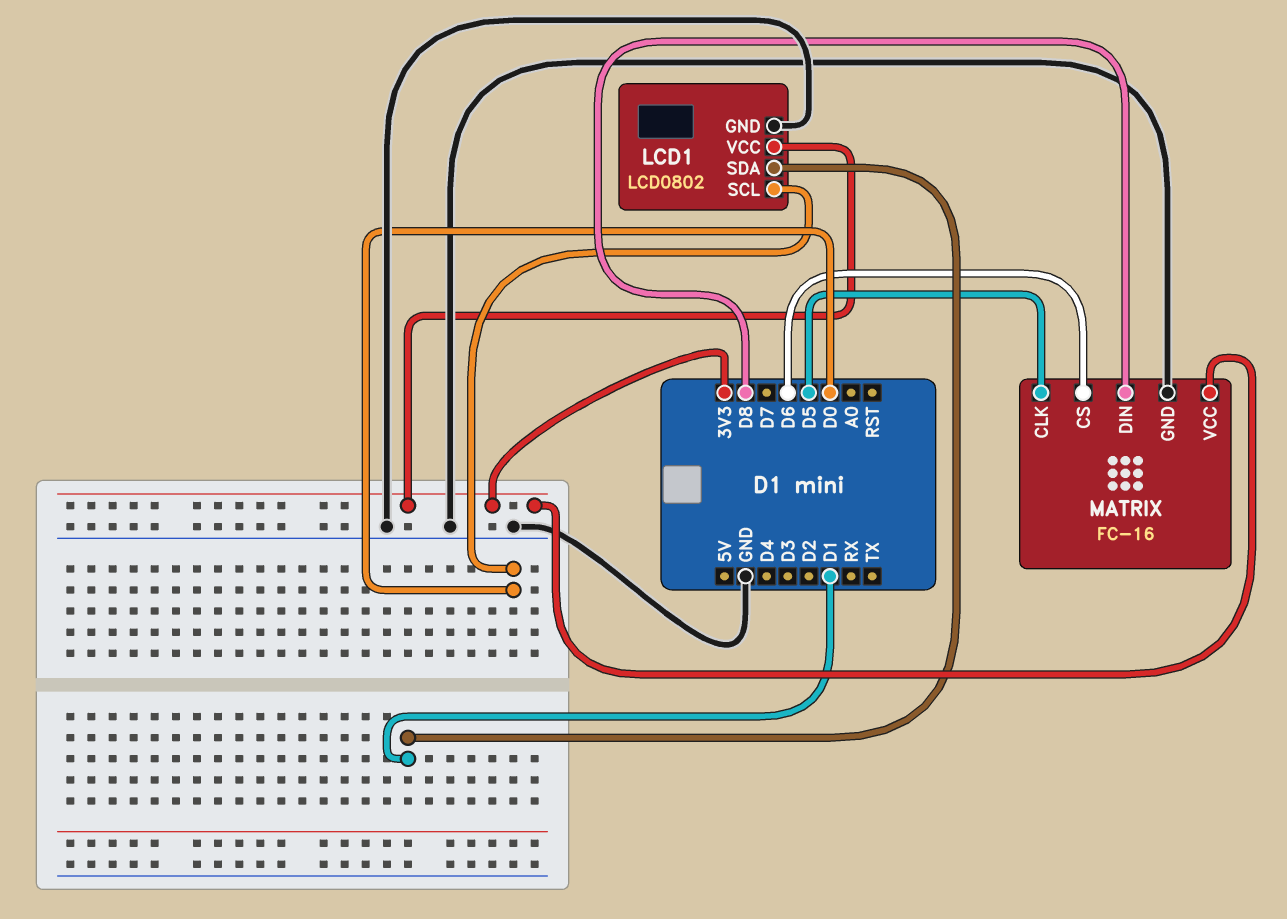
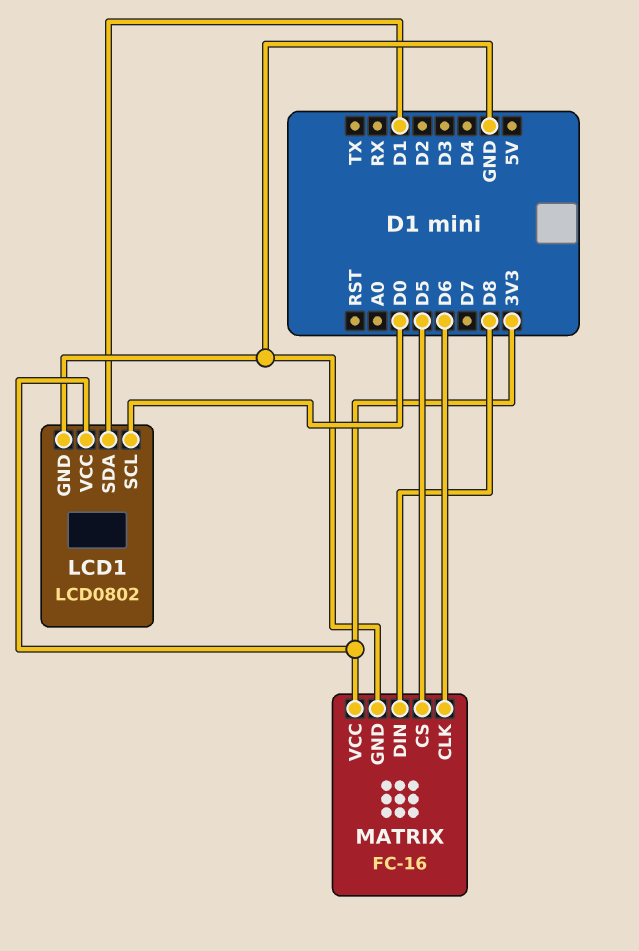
MATRIX pin CLK: D5 -> D6
MATRIX pin CS: D6 -> D5

